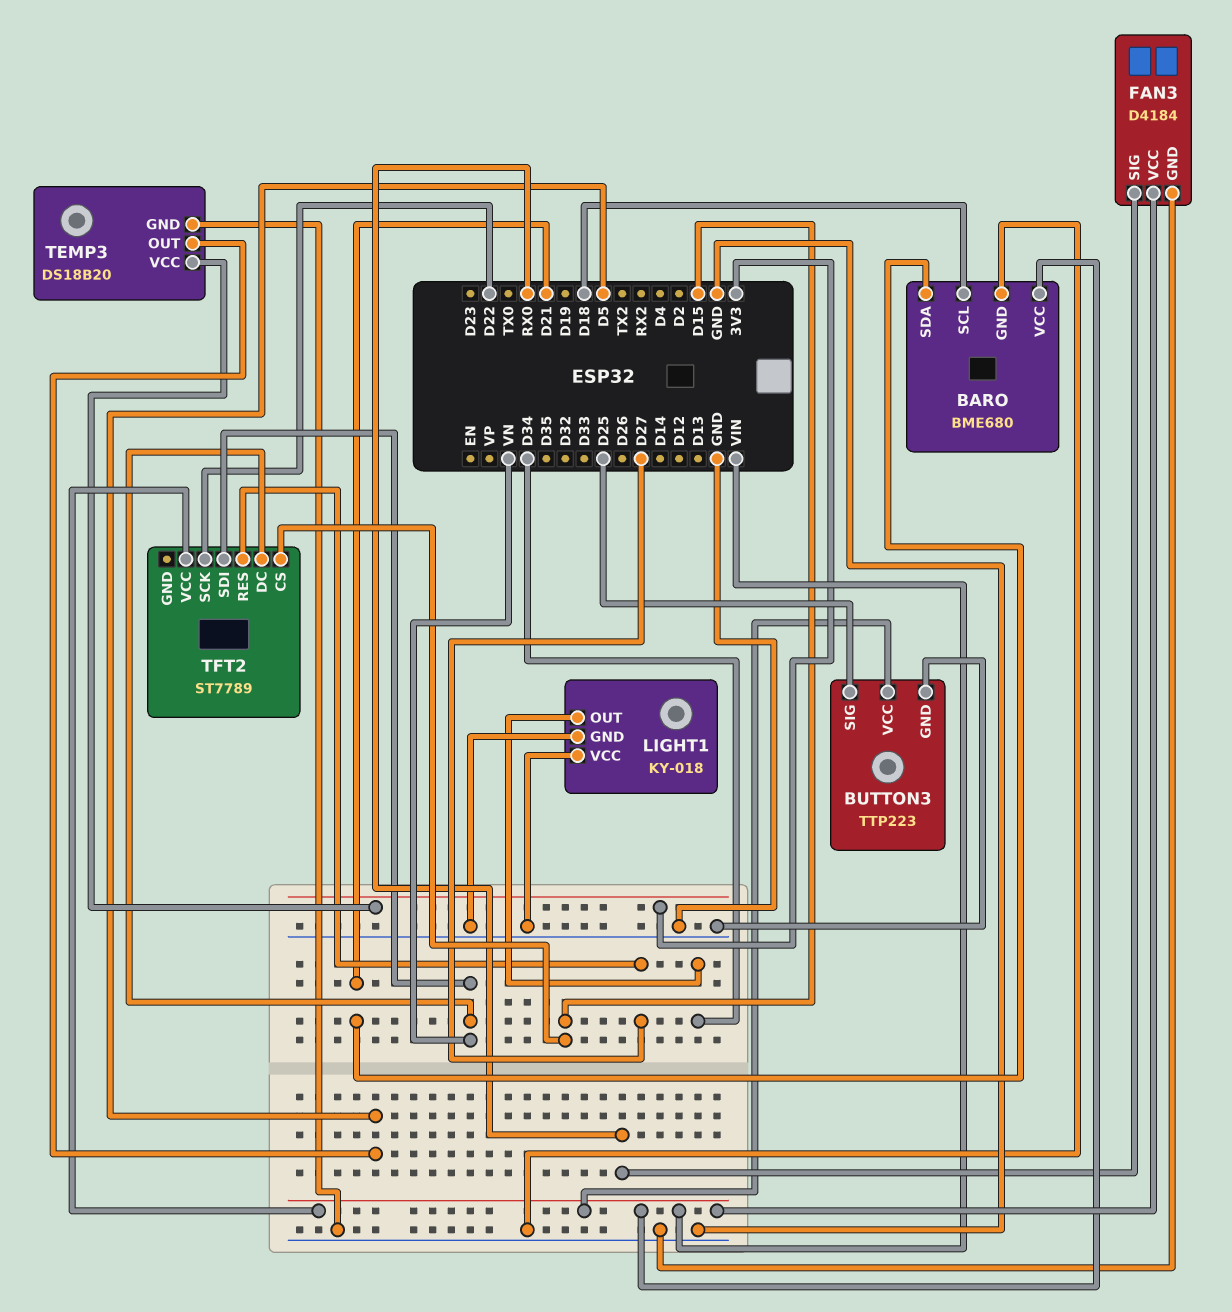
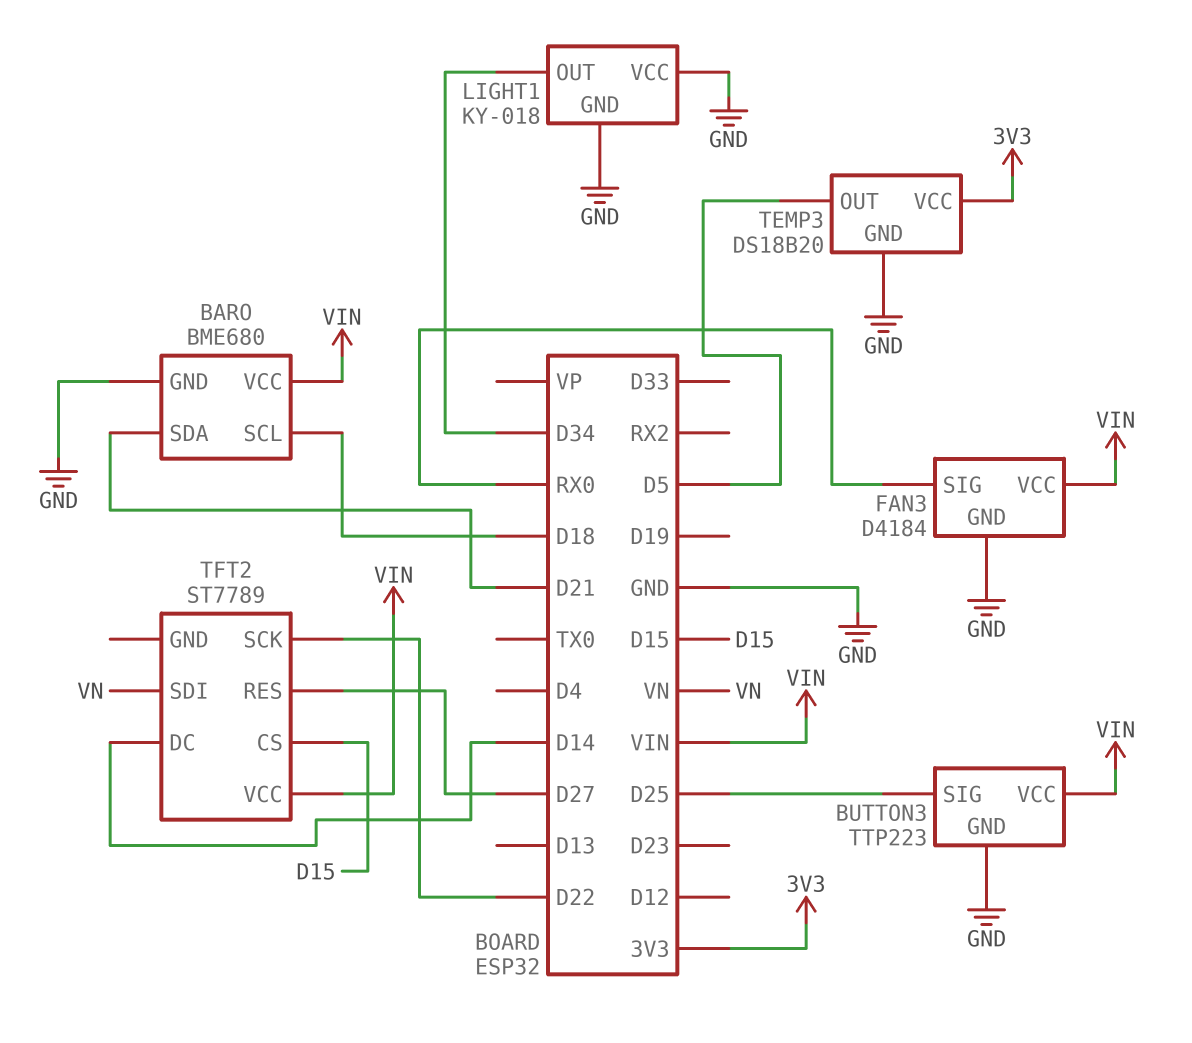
TFT2 pin DC: VN -> D14

